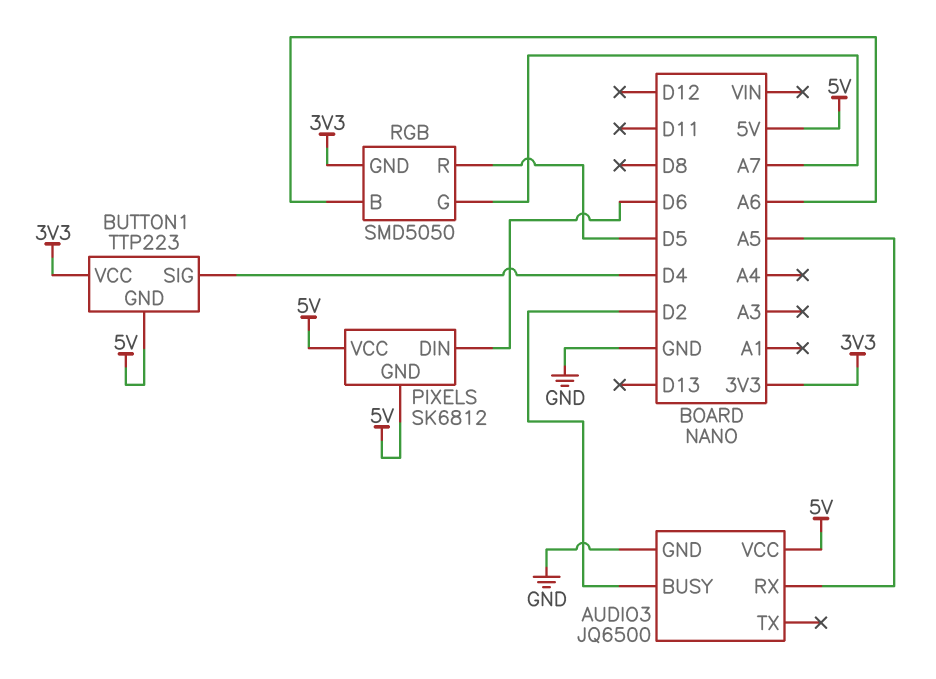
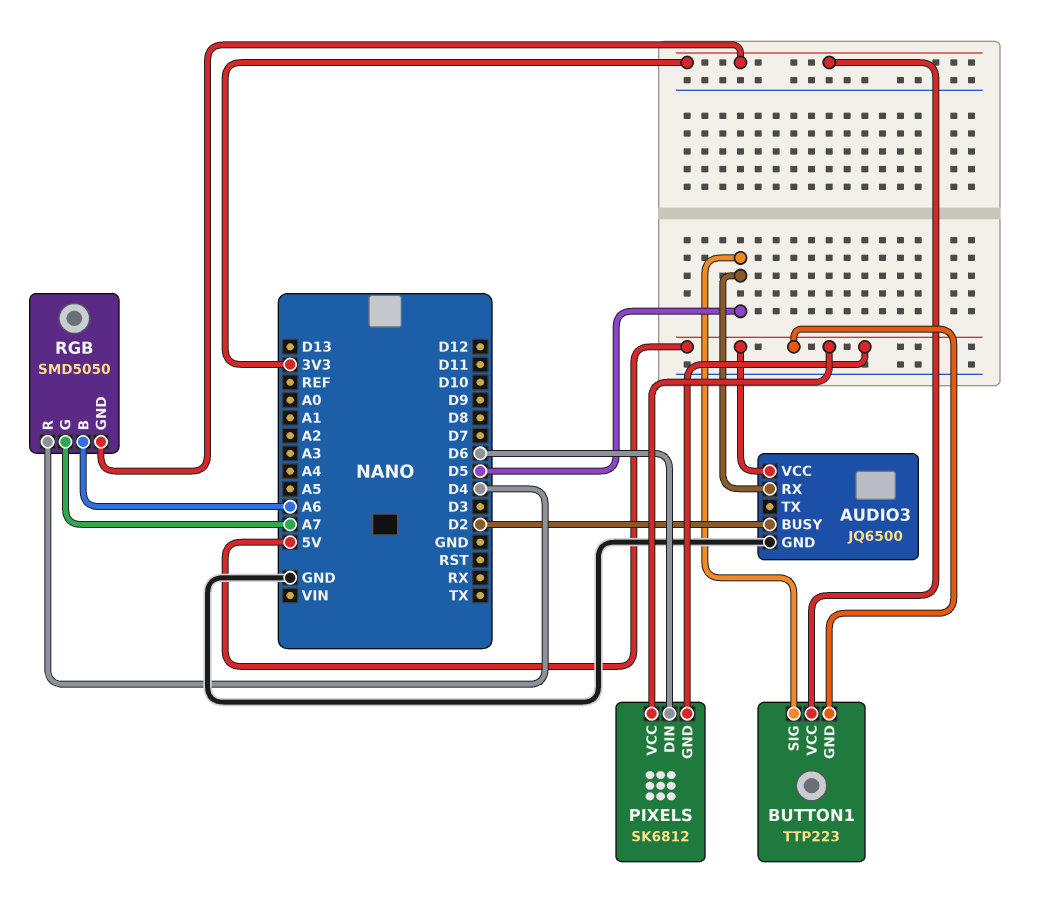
AUDIO3 pin RX: A5 -> D5
BUTTON1 pin SIG: D4 -> D5
RGB pin R: D5 -> D4

